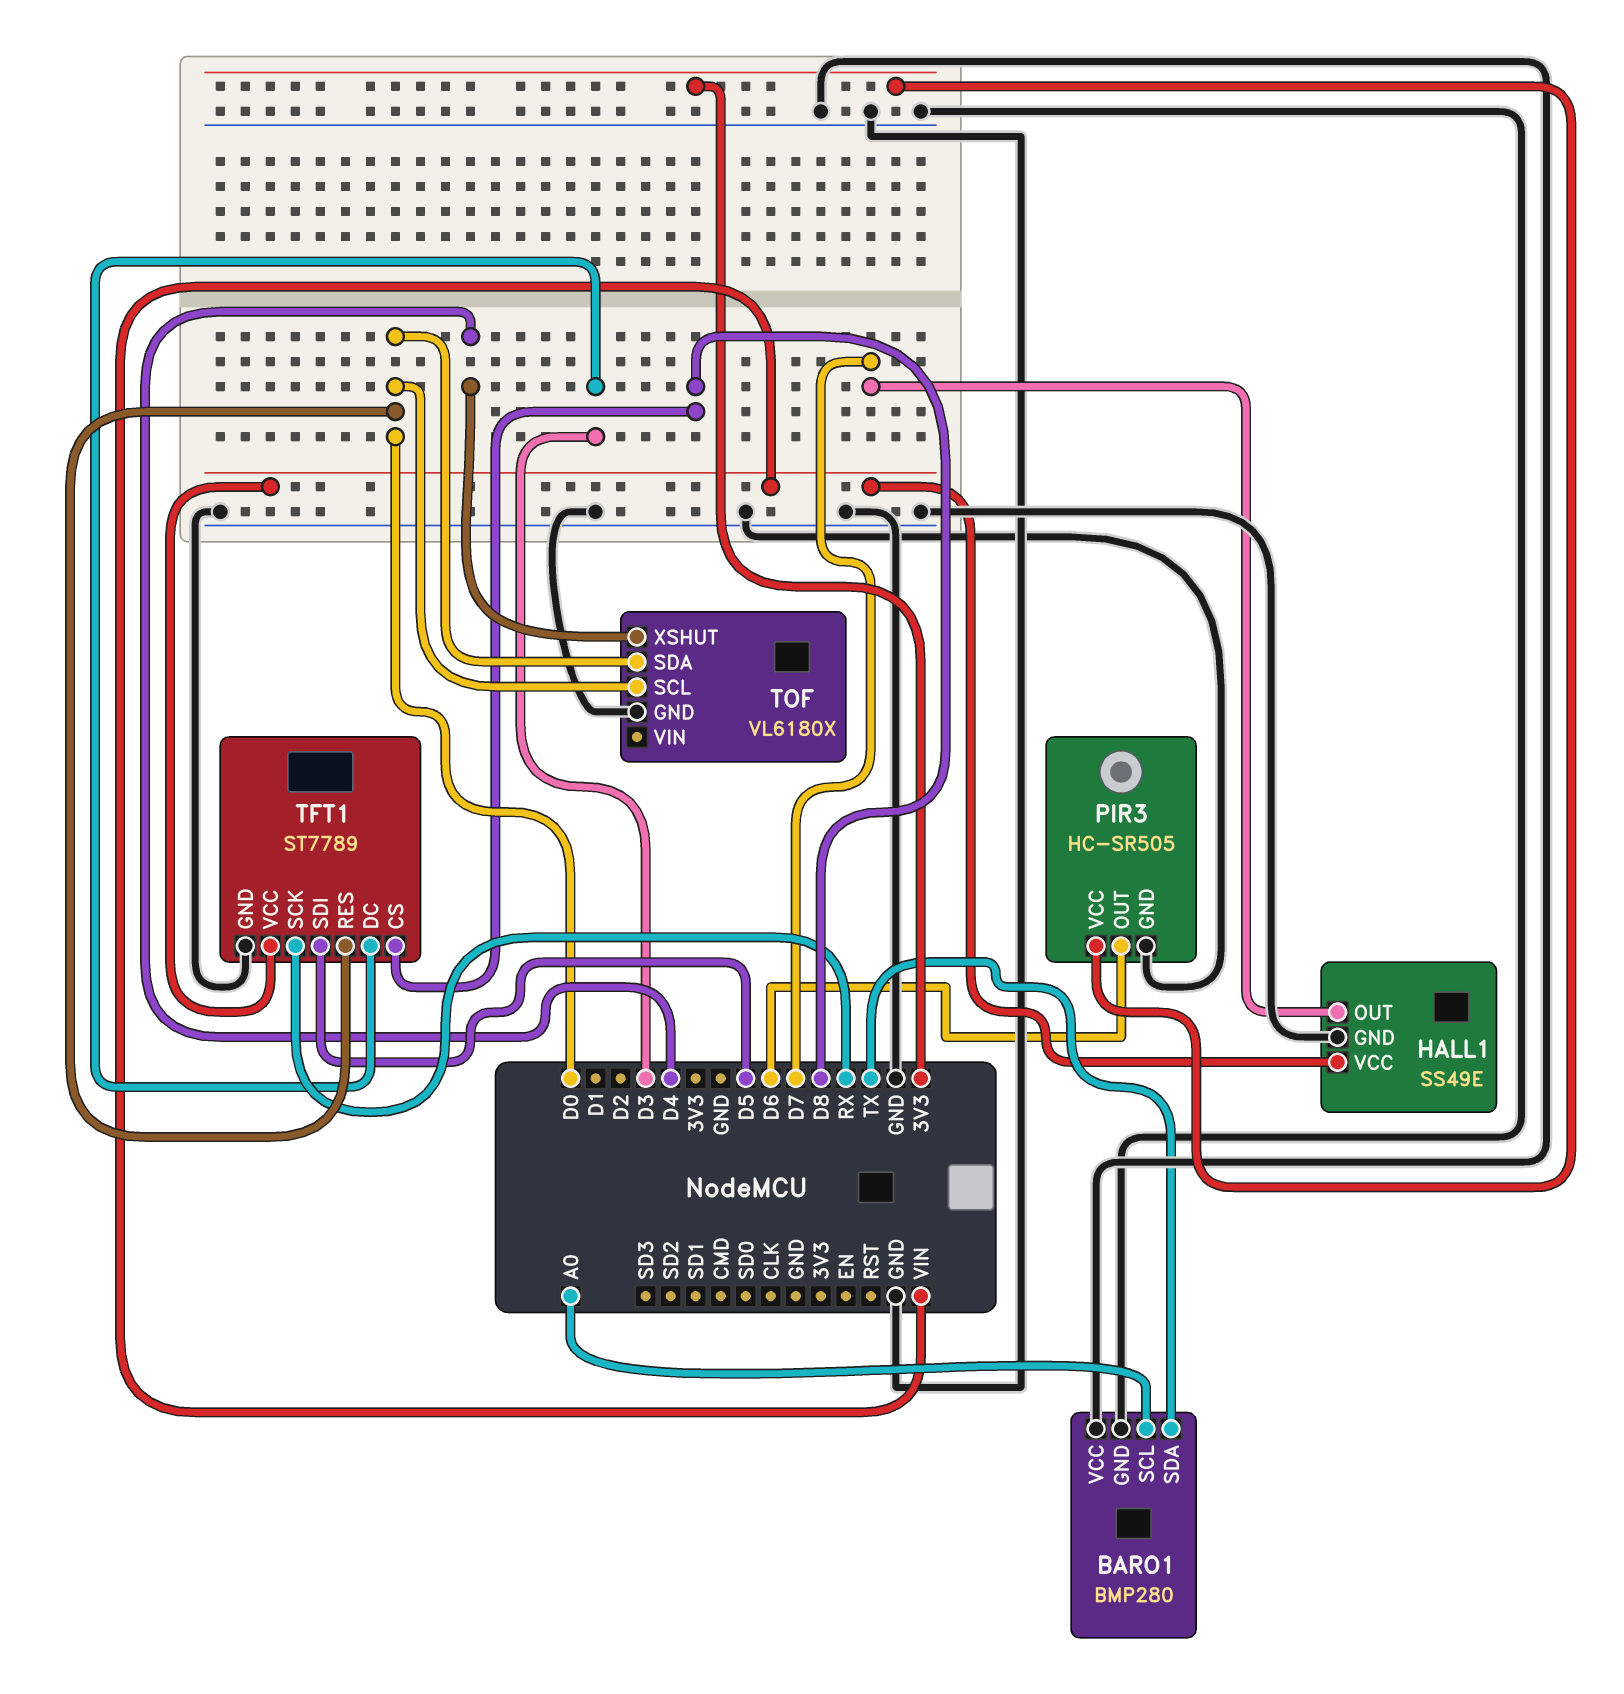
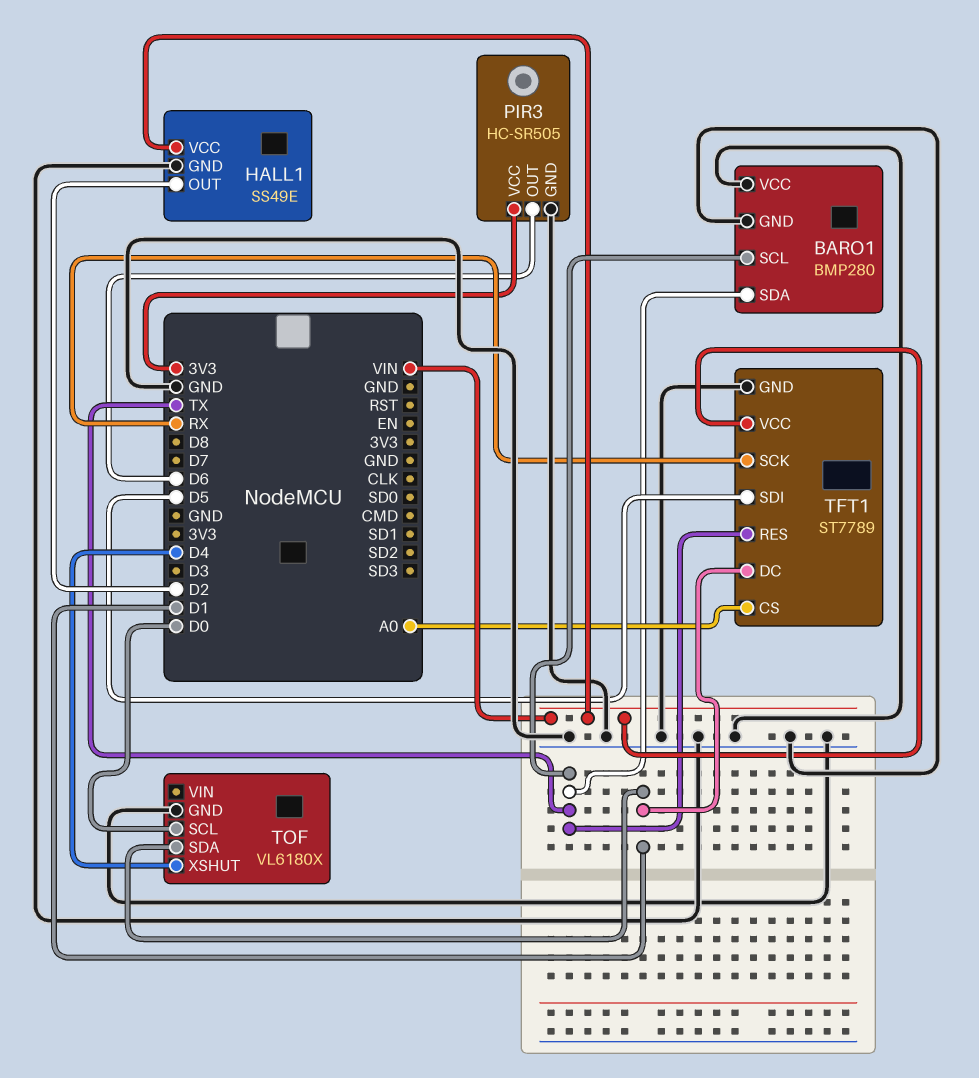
BARO1 pin SCL: A0 -> TX
HALL1 pin OUT: D7 -> D2
TFT1 pin CS: D8 -> A0
TFT1 pin DC: D3 -> D1
TFT1 pin RES: D0 -> TX
TOF pin SDA: D0 -> D1

